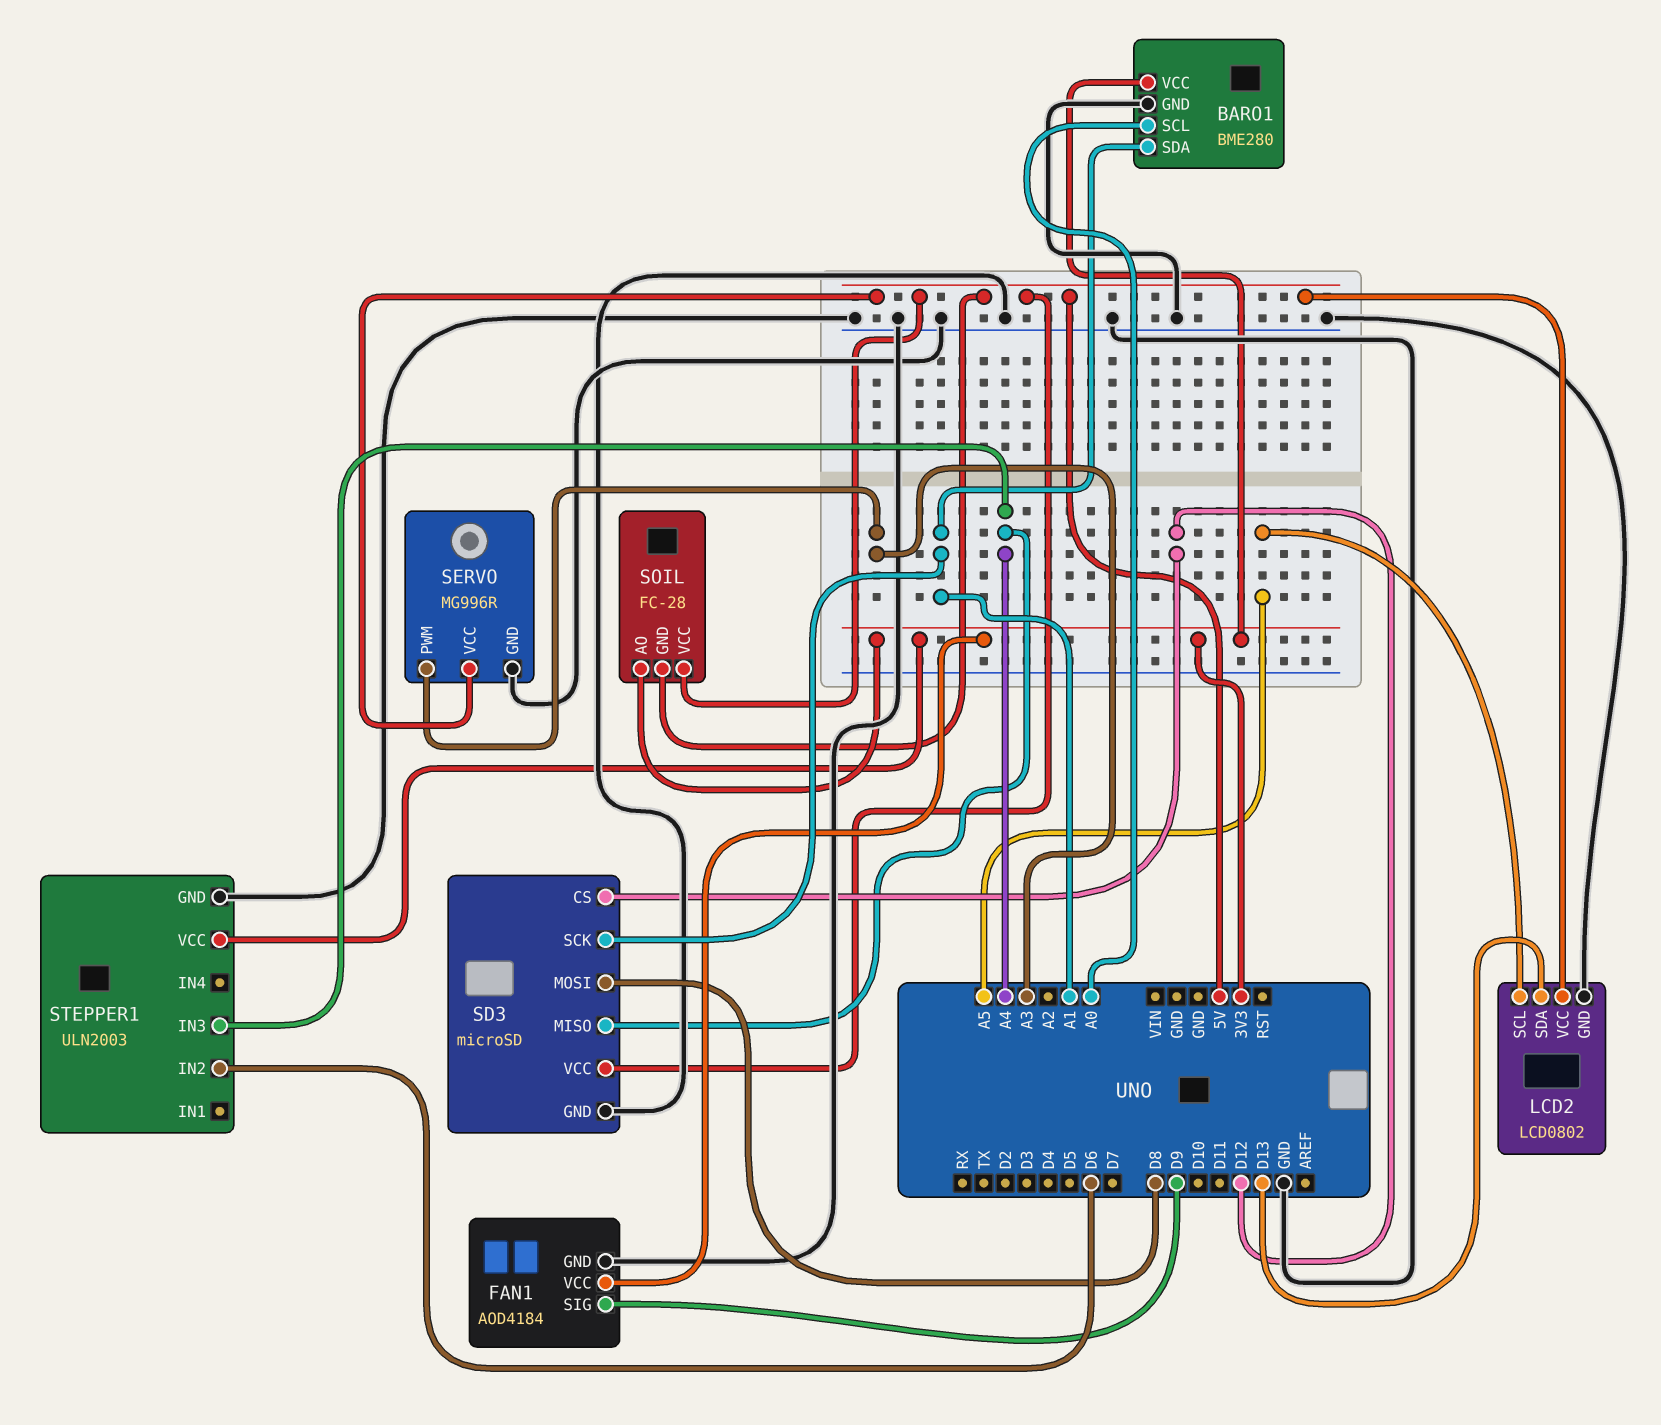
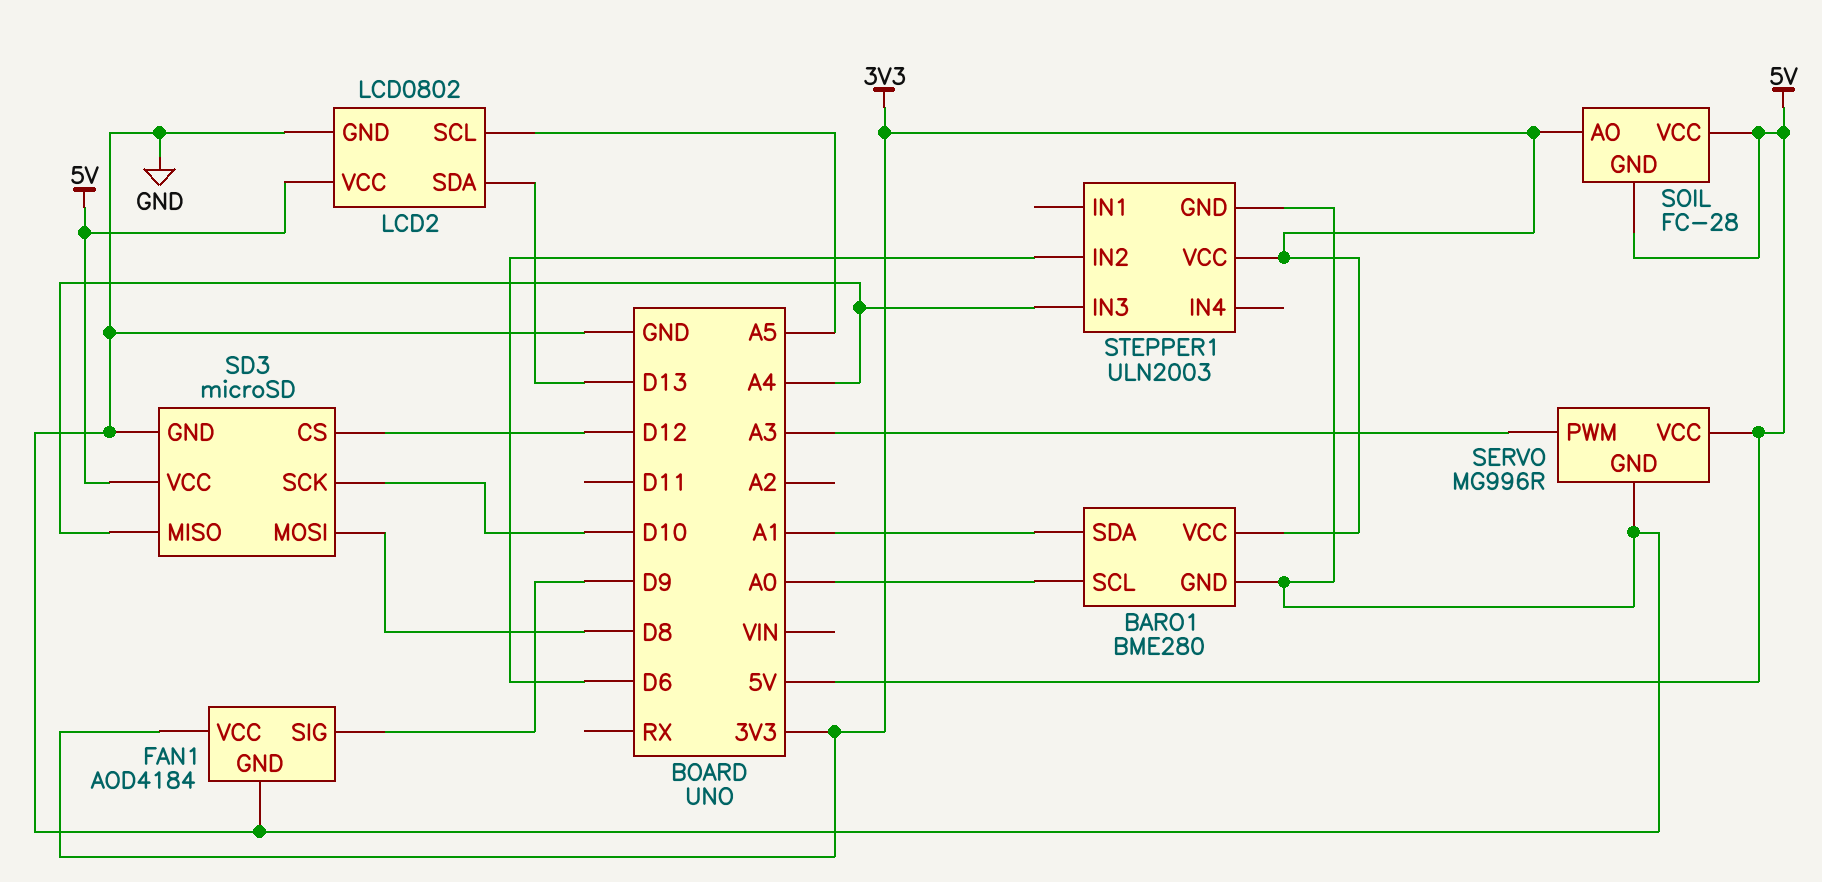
SD3 pin SCK: A1 -> D10

